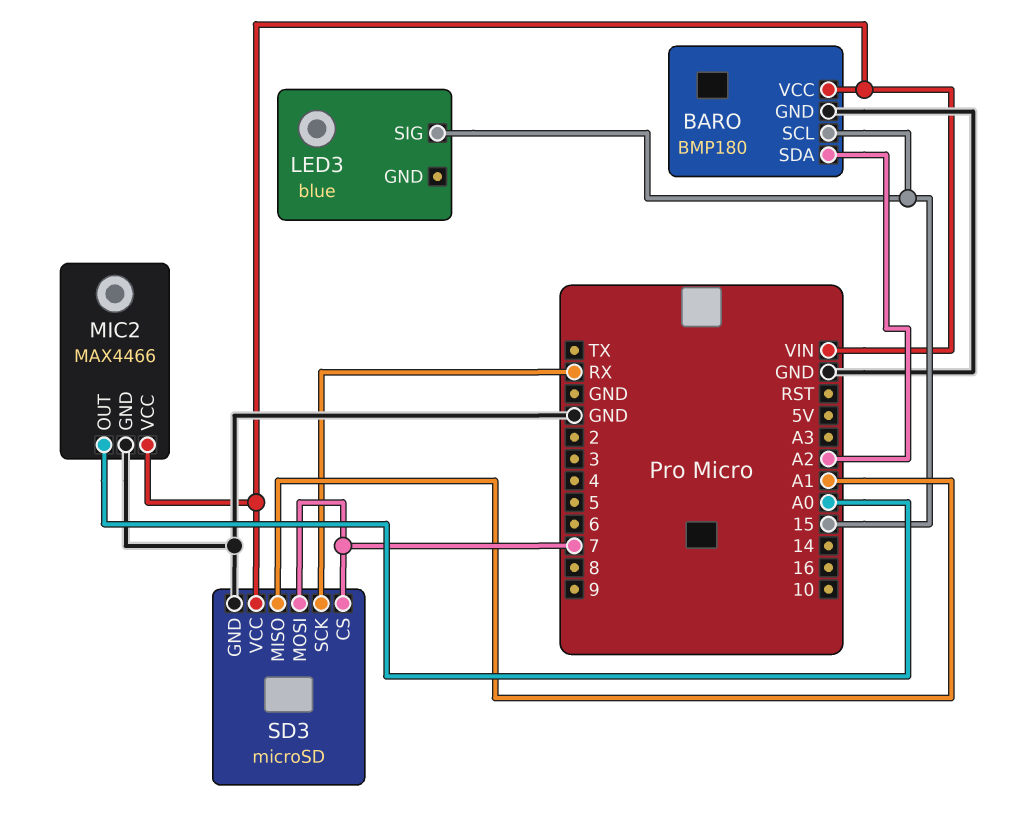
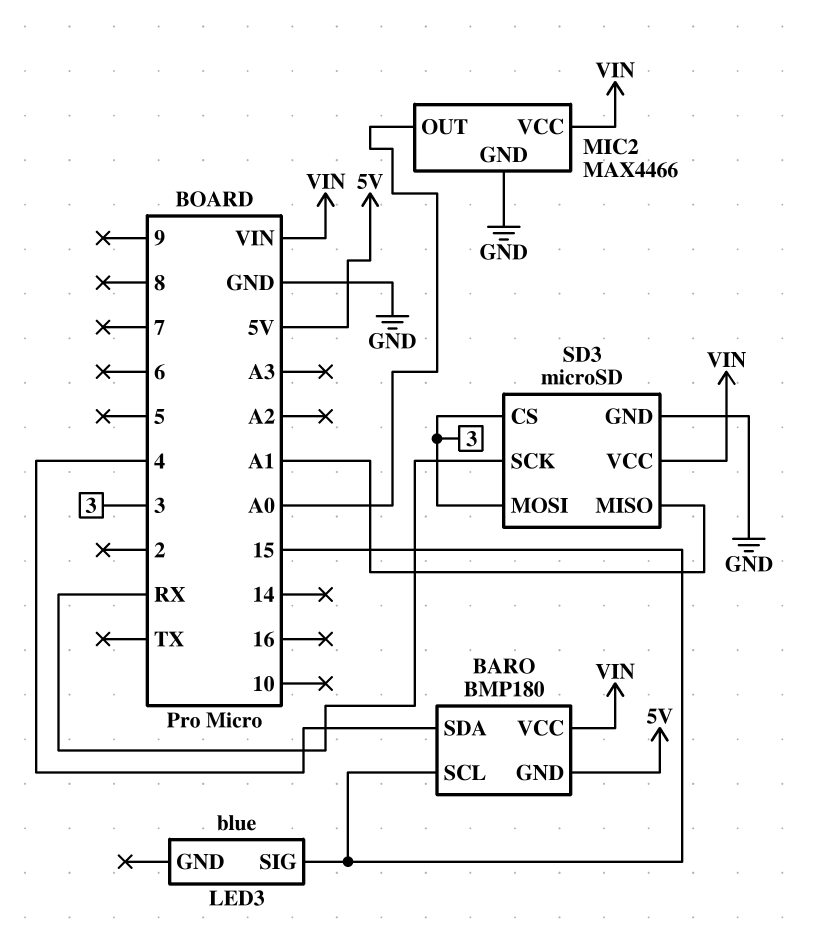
BARO pin GND: GND -> 5V
BARO pin SDA: A2 -> 4
SD3 pin CS: 7 -> 3
SD3 pin MOSI: 7 -> 3

